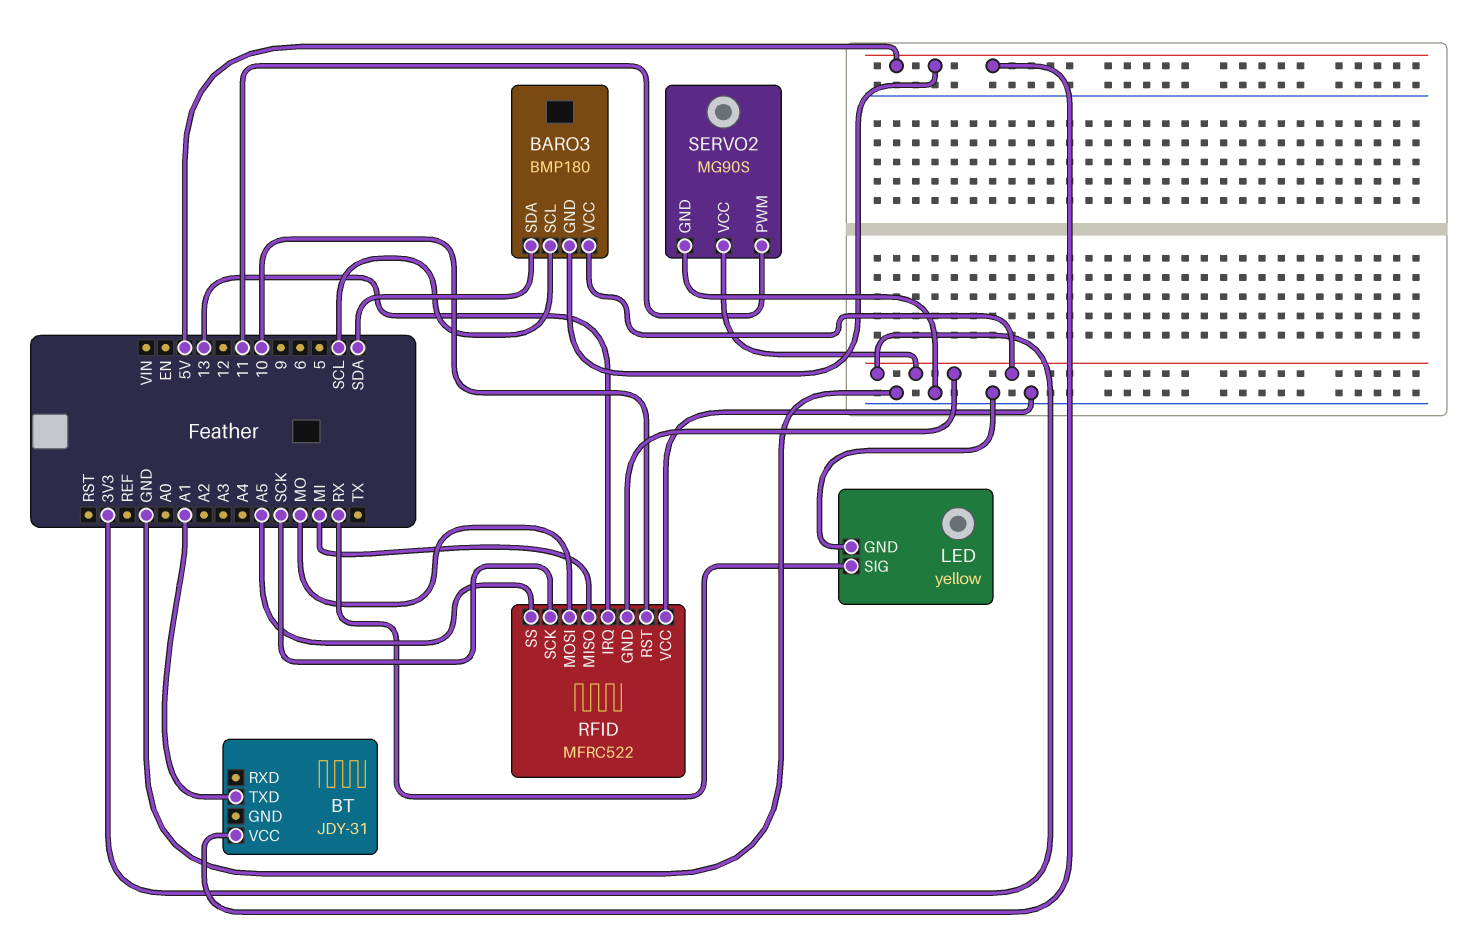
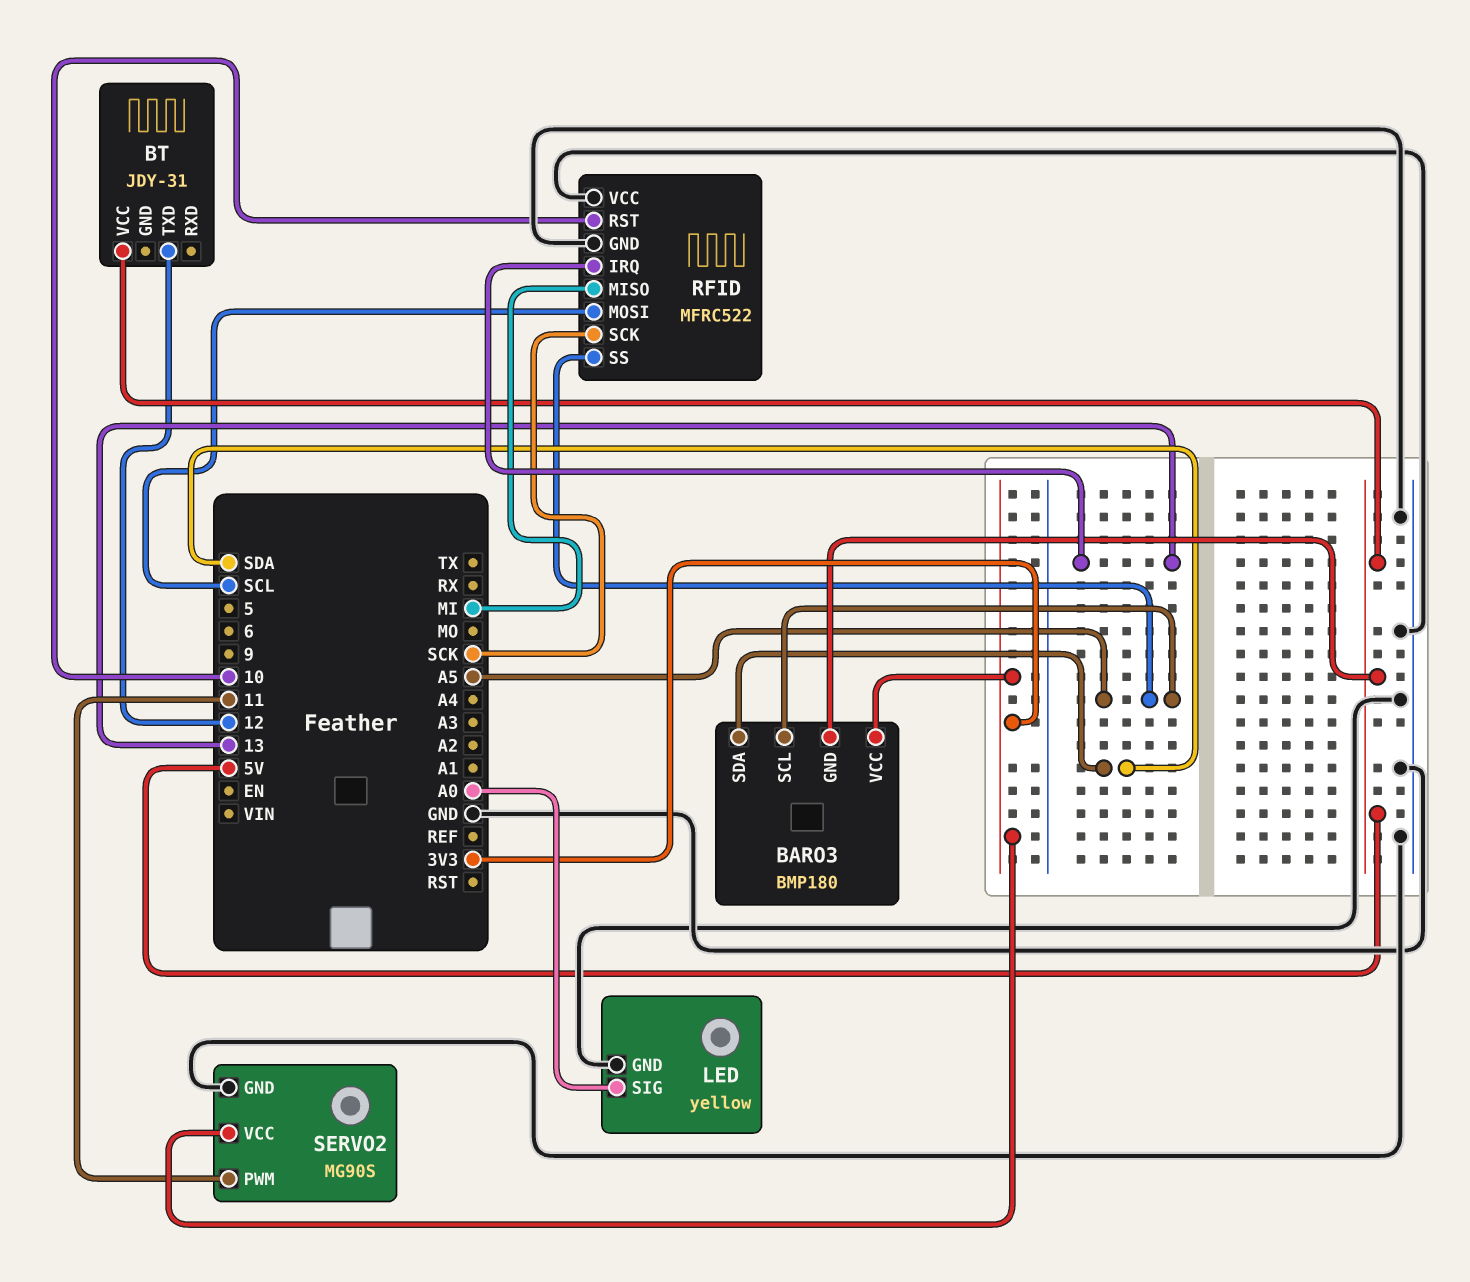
BARO3 pin SCL: SCL -> A5
BT pin TXD: A1 -> 12
LED pin SIG: RX -> A0
RFID pin GND: 3V3 -> GND
RFID pin MOSI: MO -> SCL

